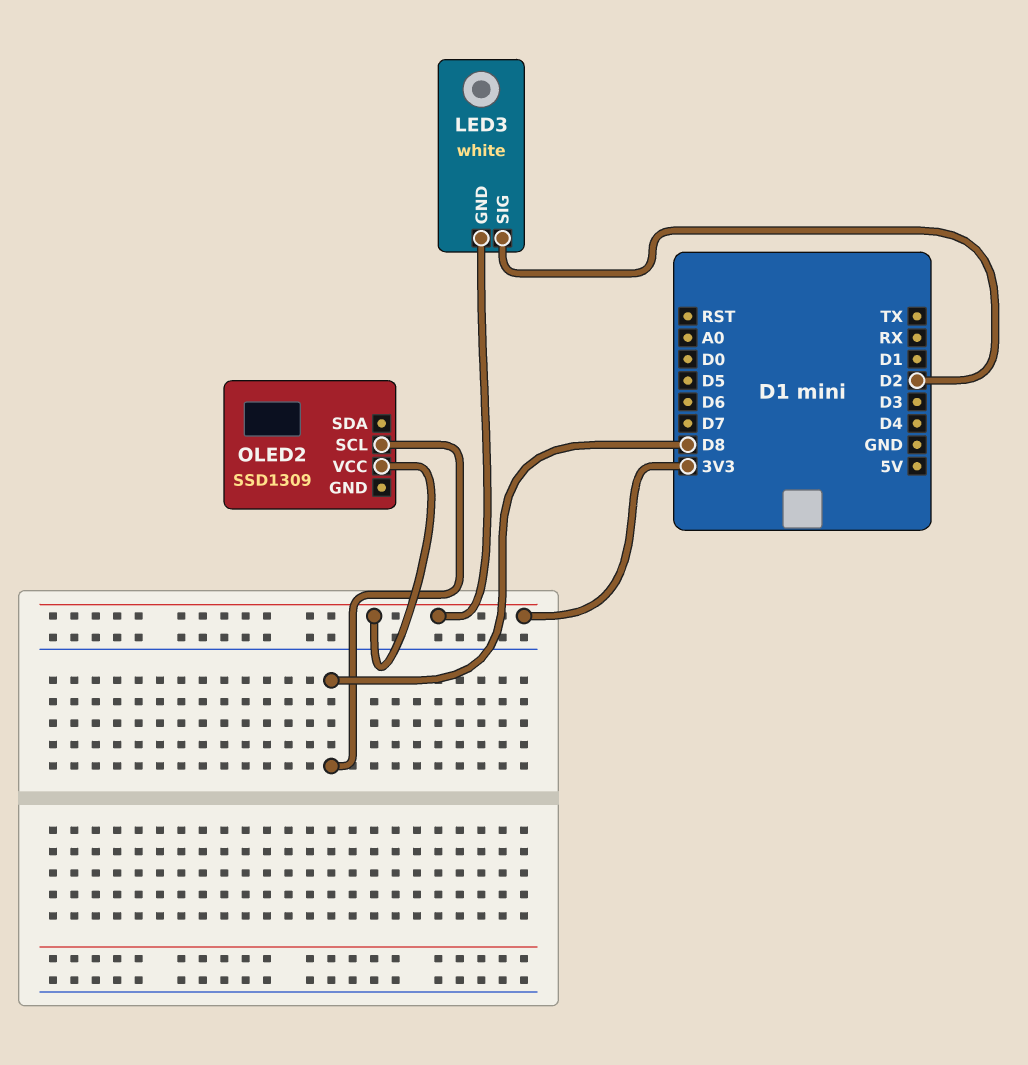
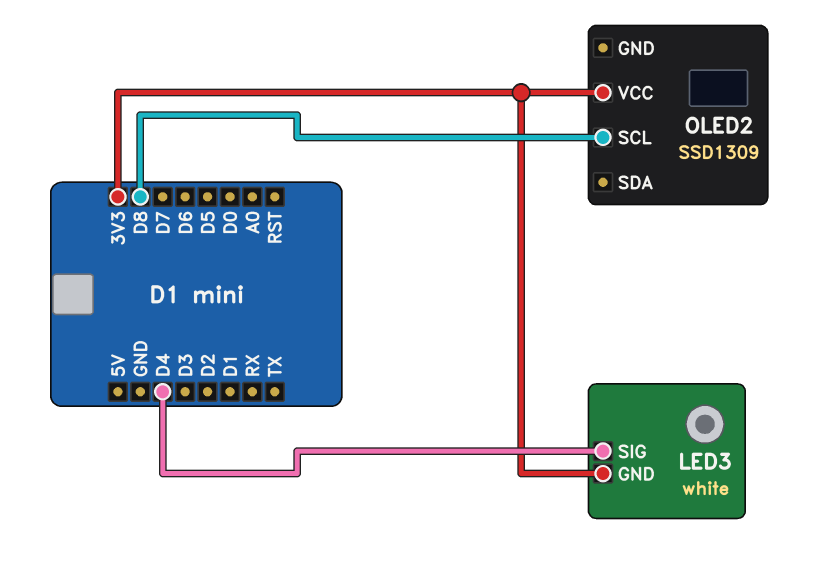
LED3 pin SIG: D2 -> D4

